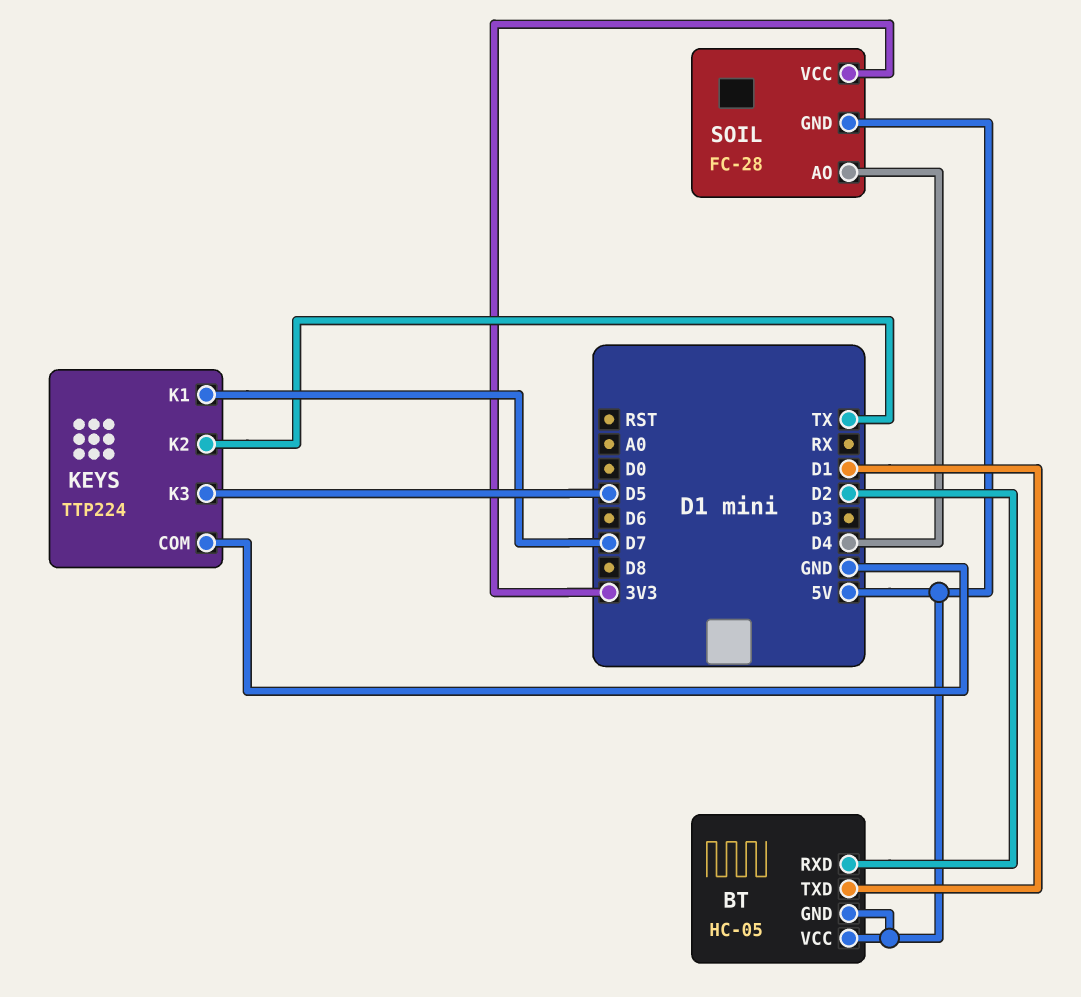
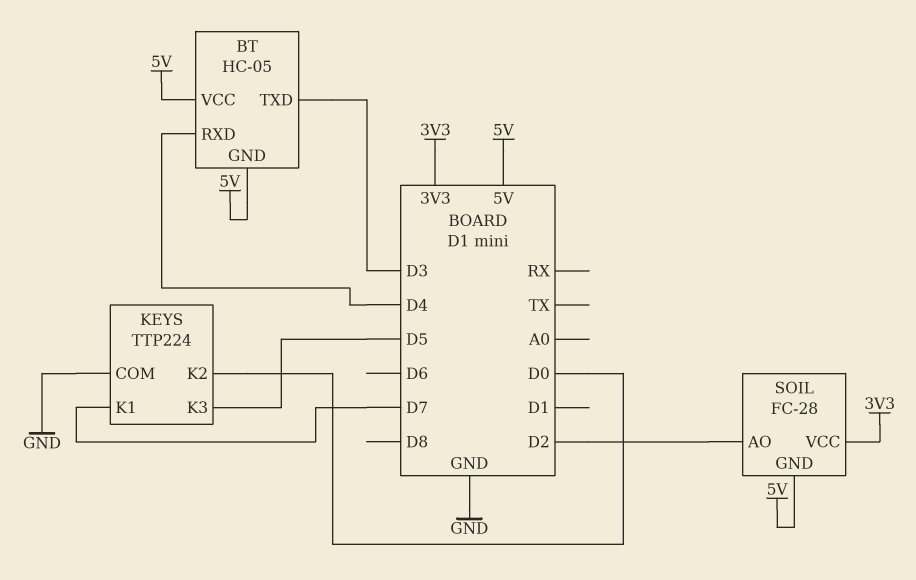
BT pin RXD: D2 -> D4
BT pin TXD: D1 -> D3
KEYS pin K2: TX -> D0
SOIL pin AO: D4 -> D2

